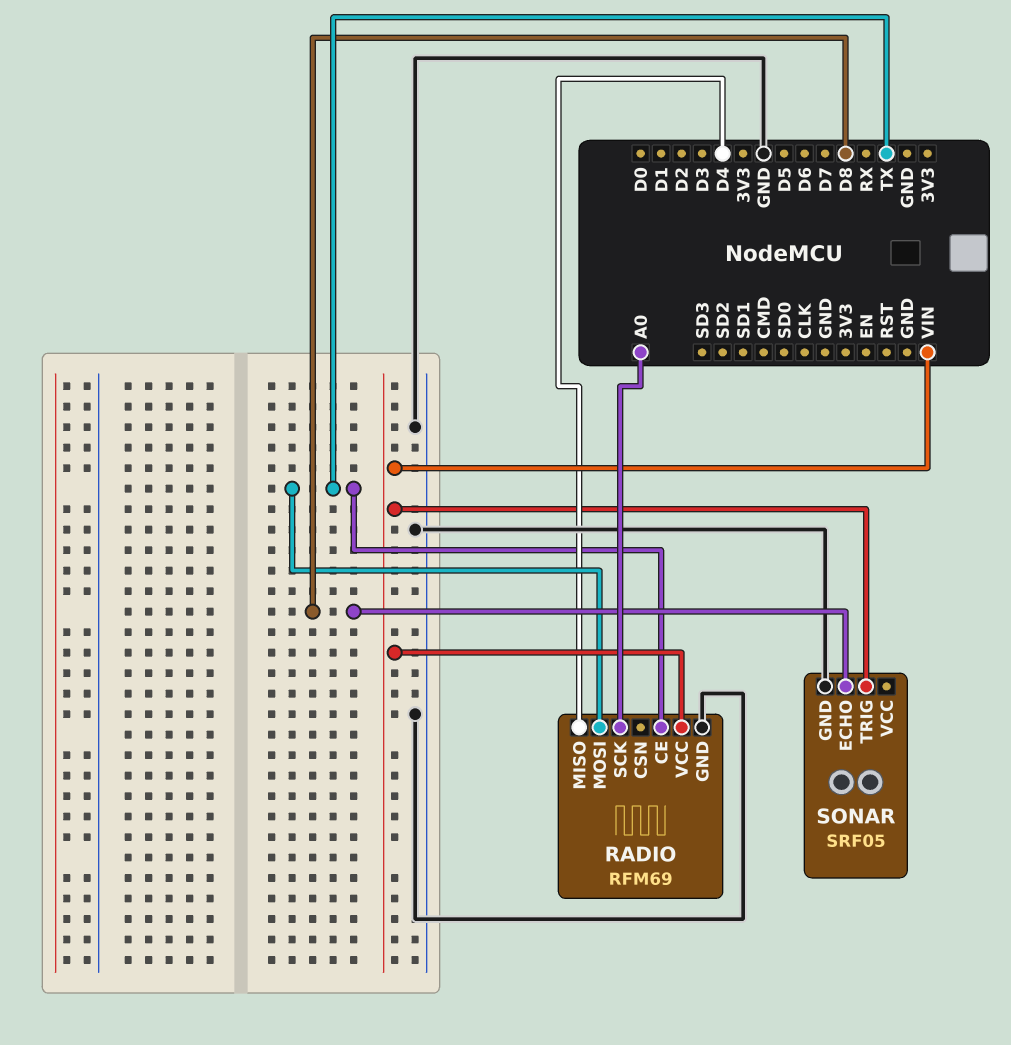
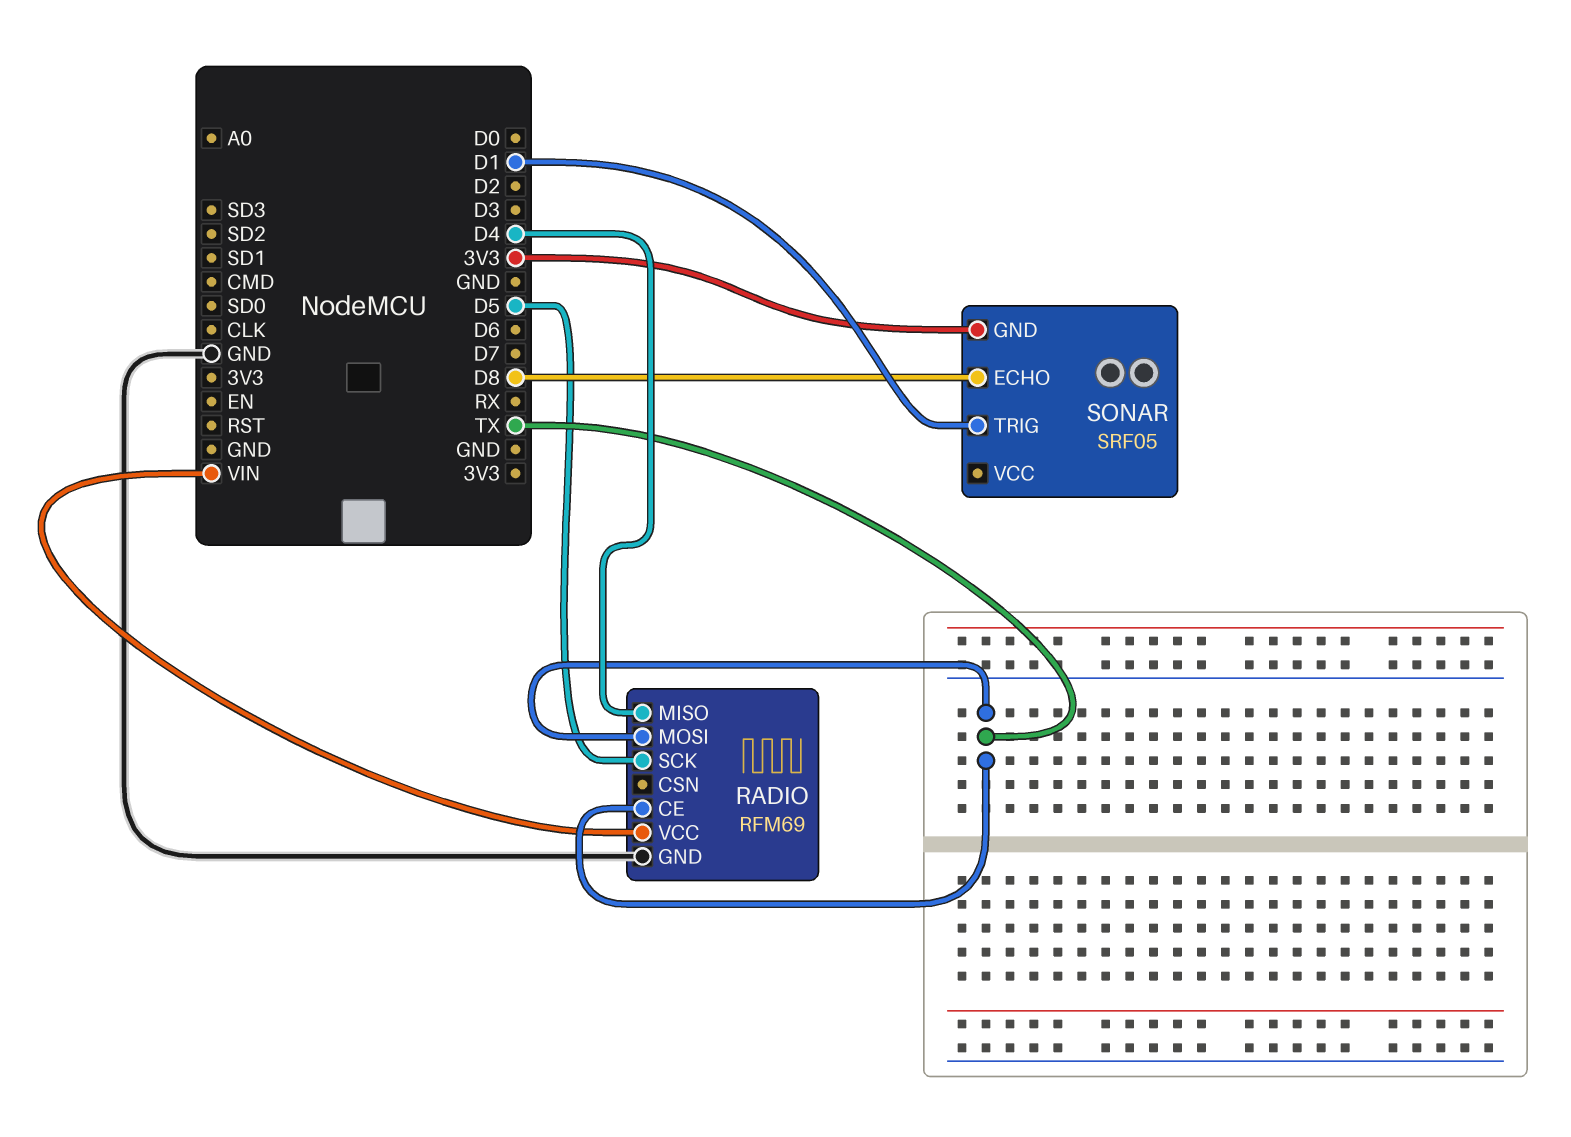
RADIO pin SCK: A0 -> D5
SONAR pin GND: GND -> 3V3
SONAR pin TRIG: VIN -> D1

